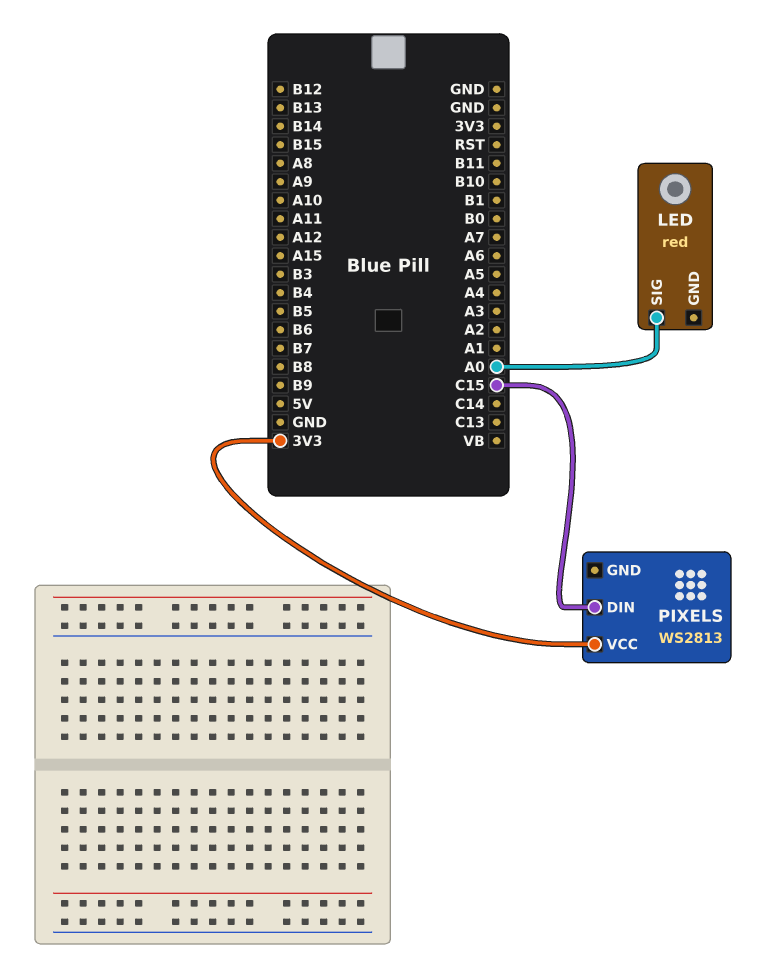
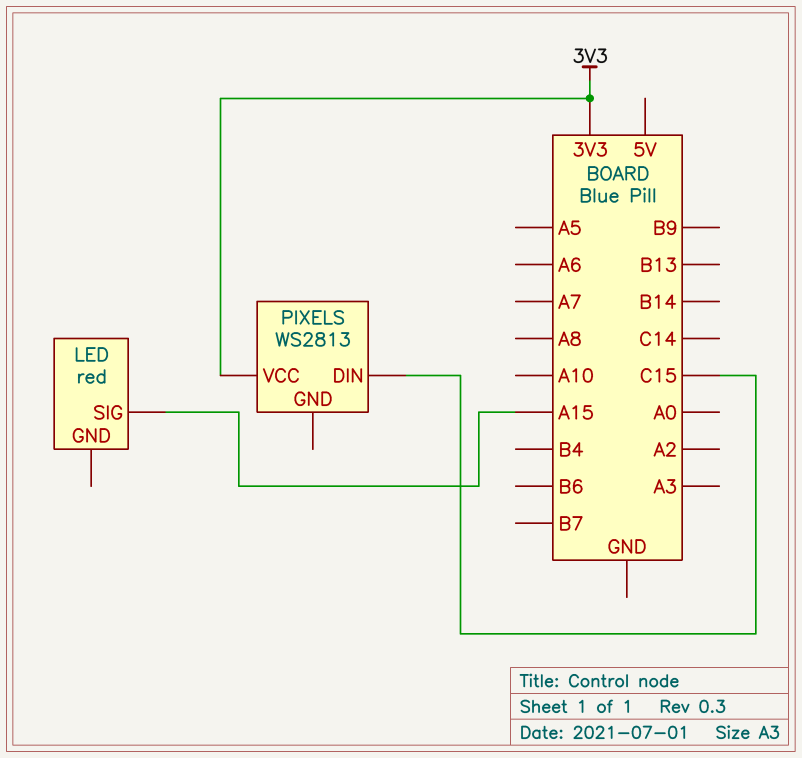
LED pin SIG: A0 -> A15

